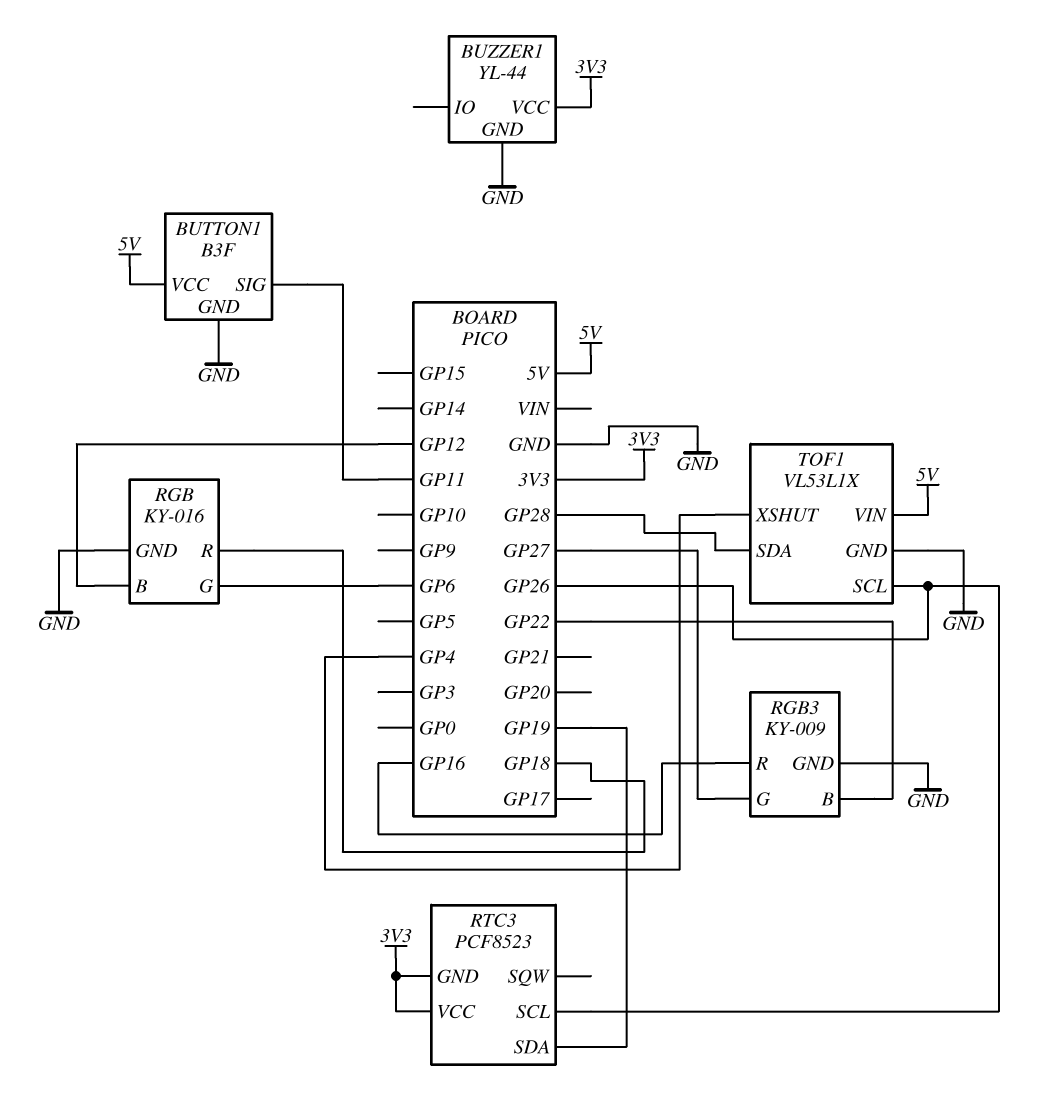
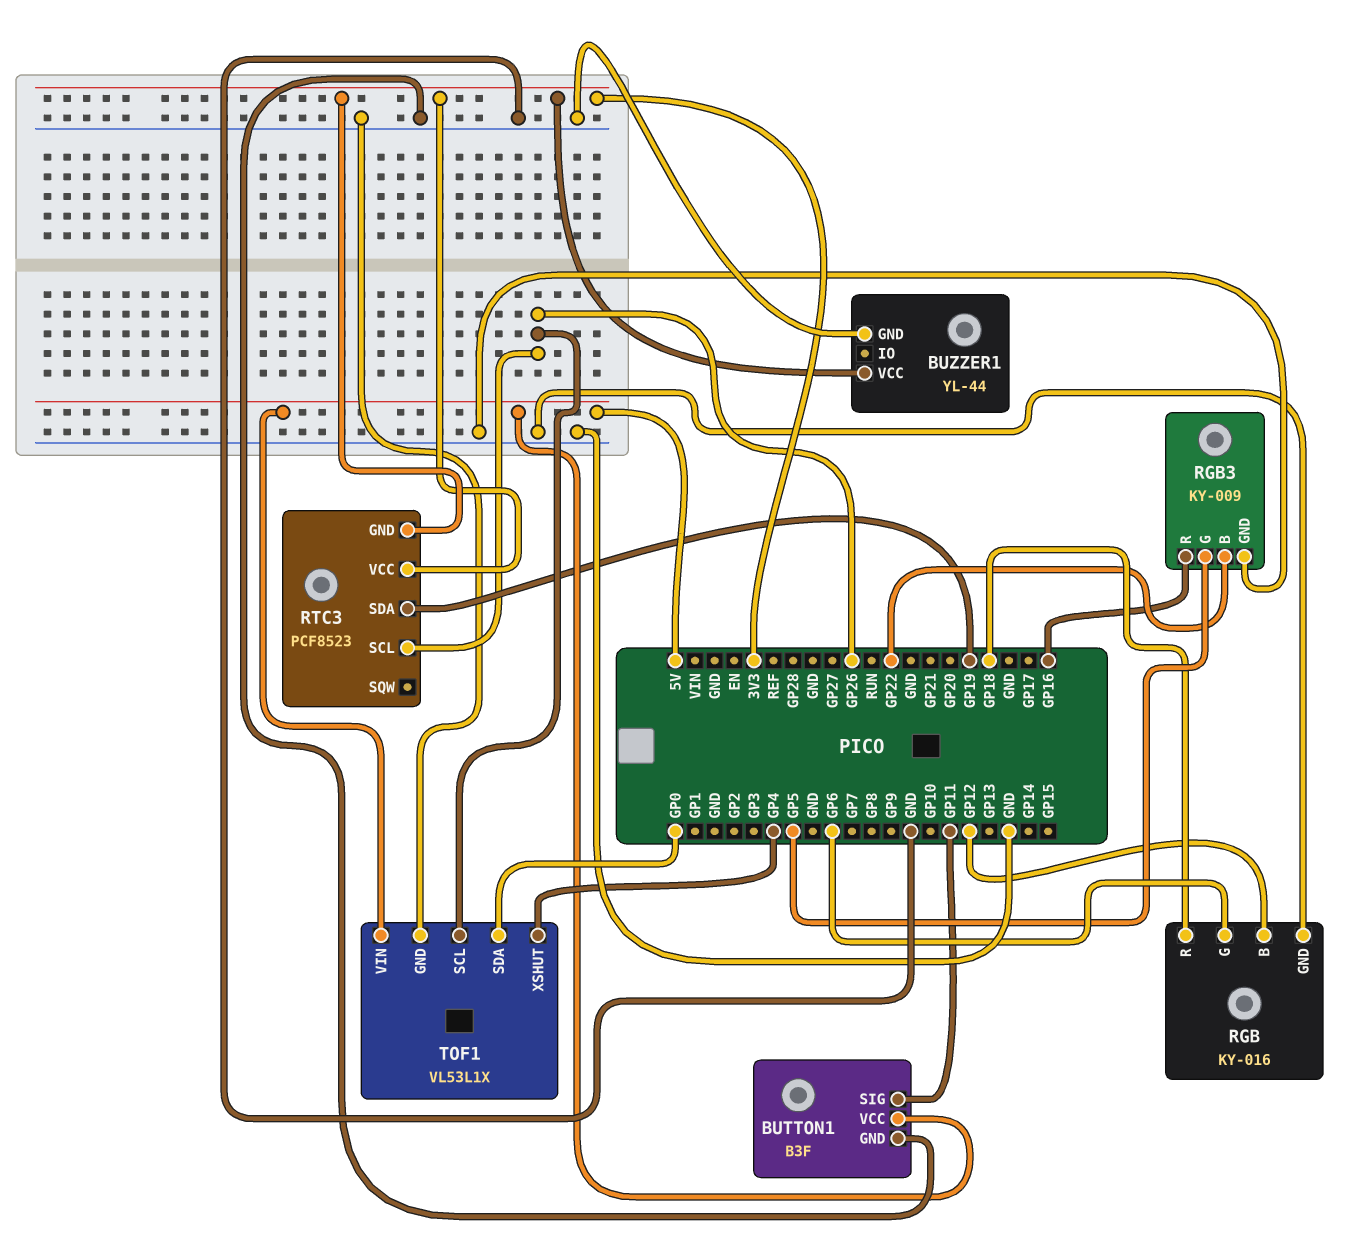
RGB3 pin G: GP27 -> GP5
TOF1 pin SDA: GP28 -> GP0

